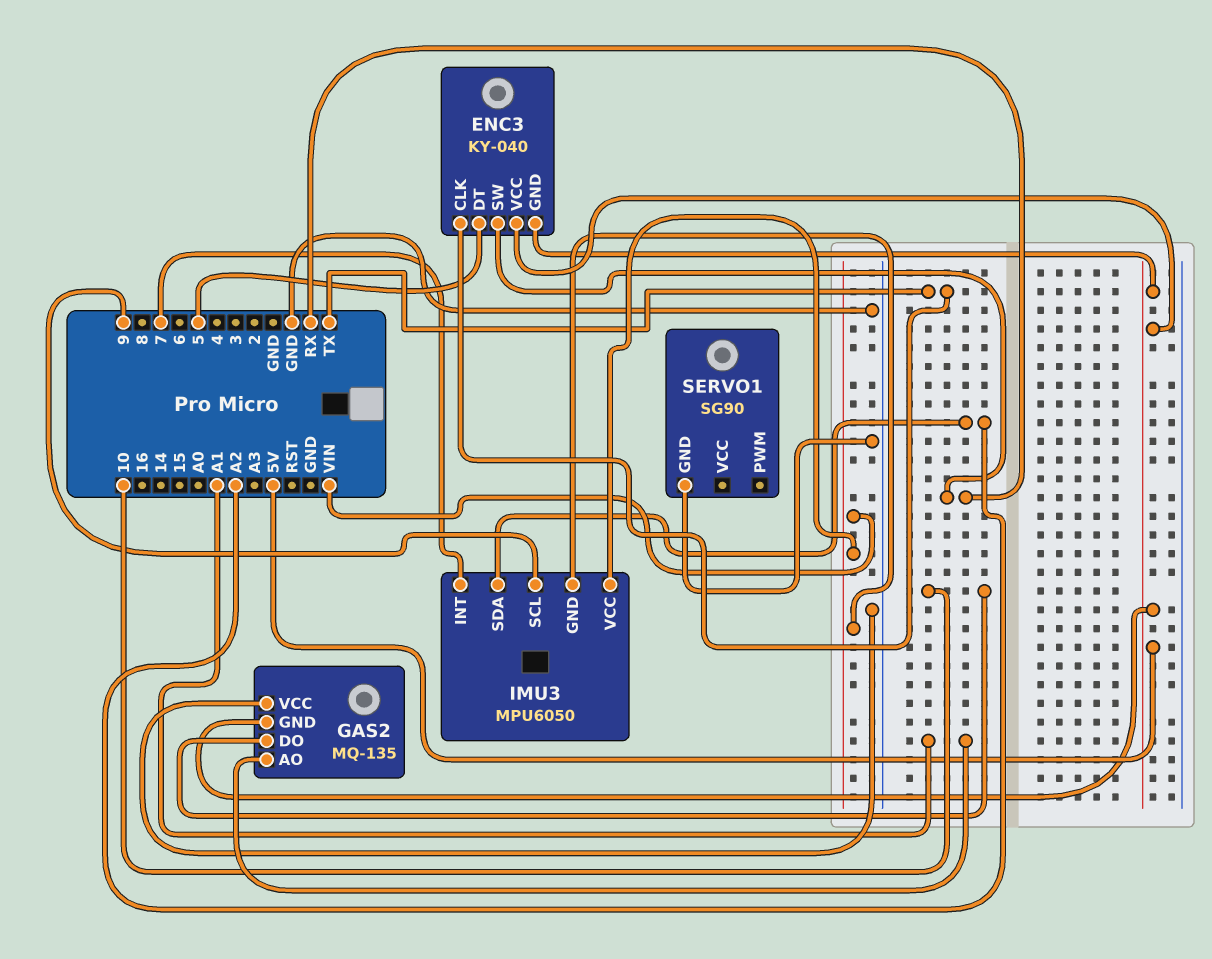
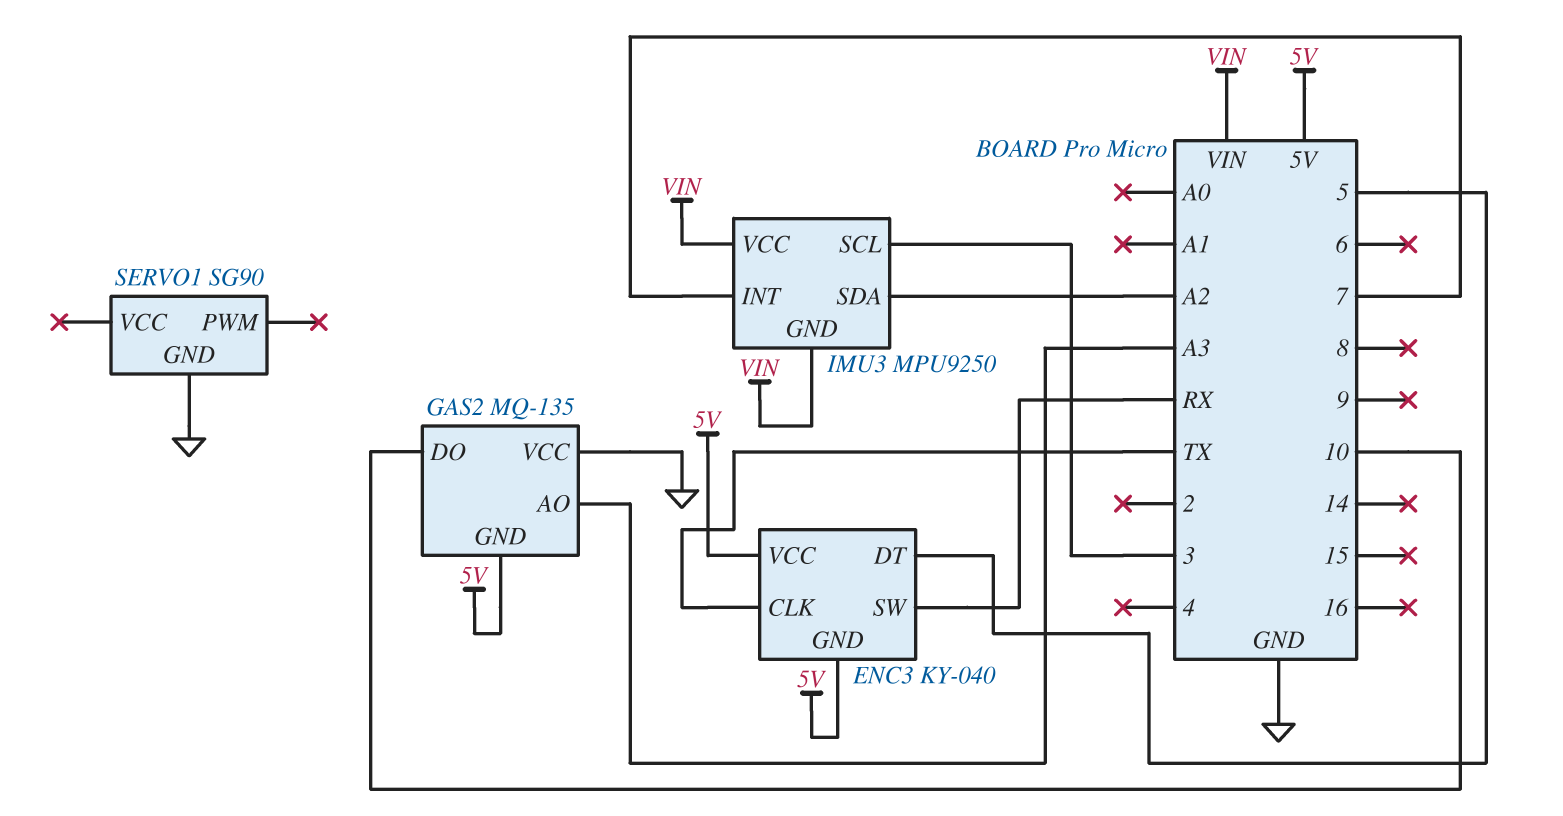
GAS2 pin AO: A1 -> A3
IMU3: MPU6050 -> MPU9250
IMU3 pin SCL: 9 -> 3

